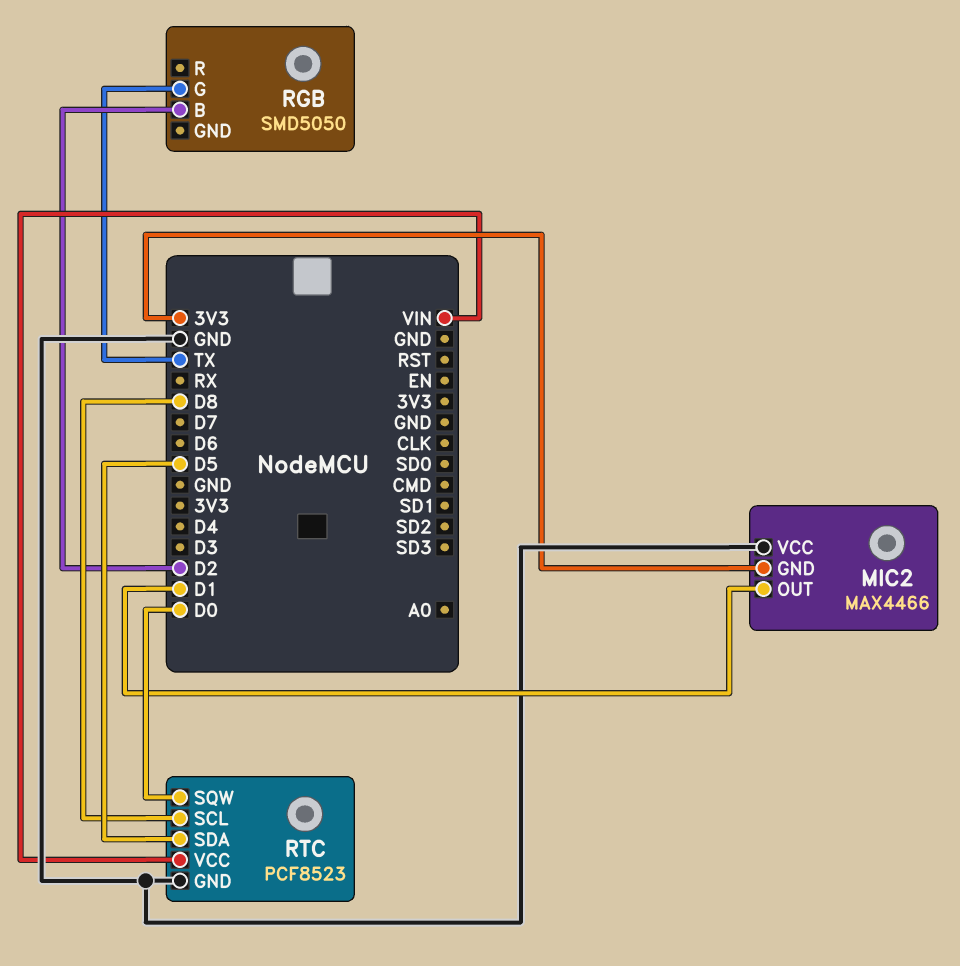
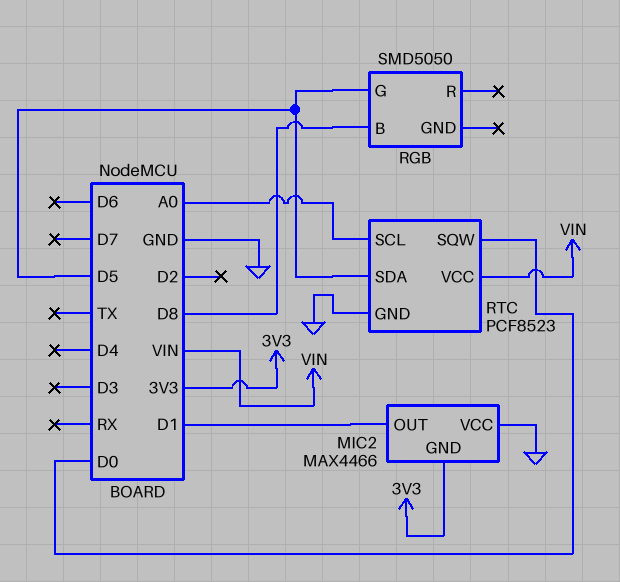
RGB pin B: D2 -> D8
RGB pin G: TX -> D5
RTC pin SCL: D8 -> A0

